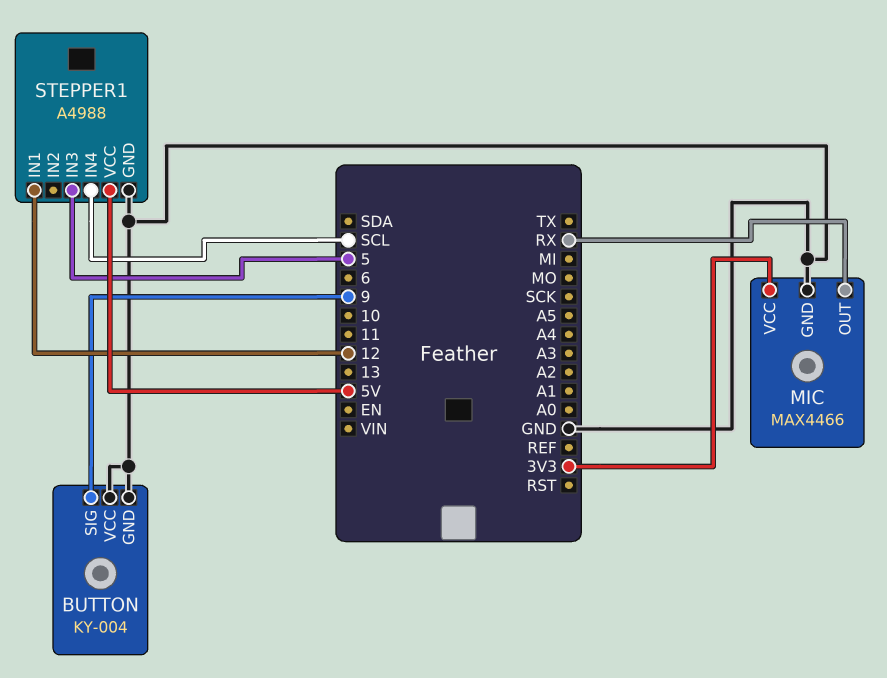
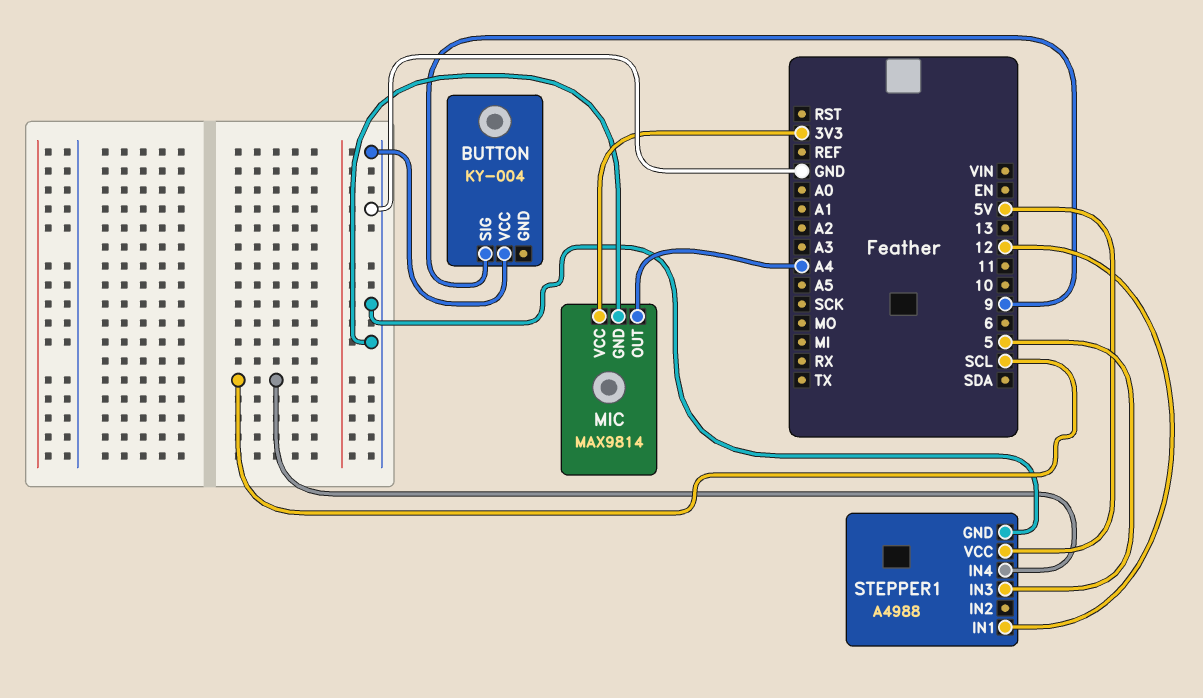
BUTTON pin GND: GND -> none
MIC: MAX4466 -> MAX9814
MIC pin OUT: RX -> A4

